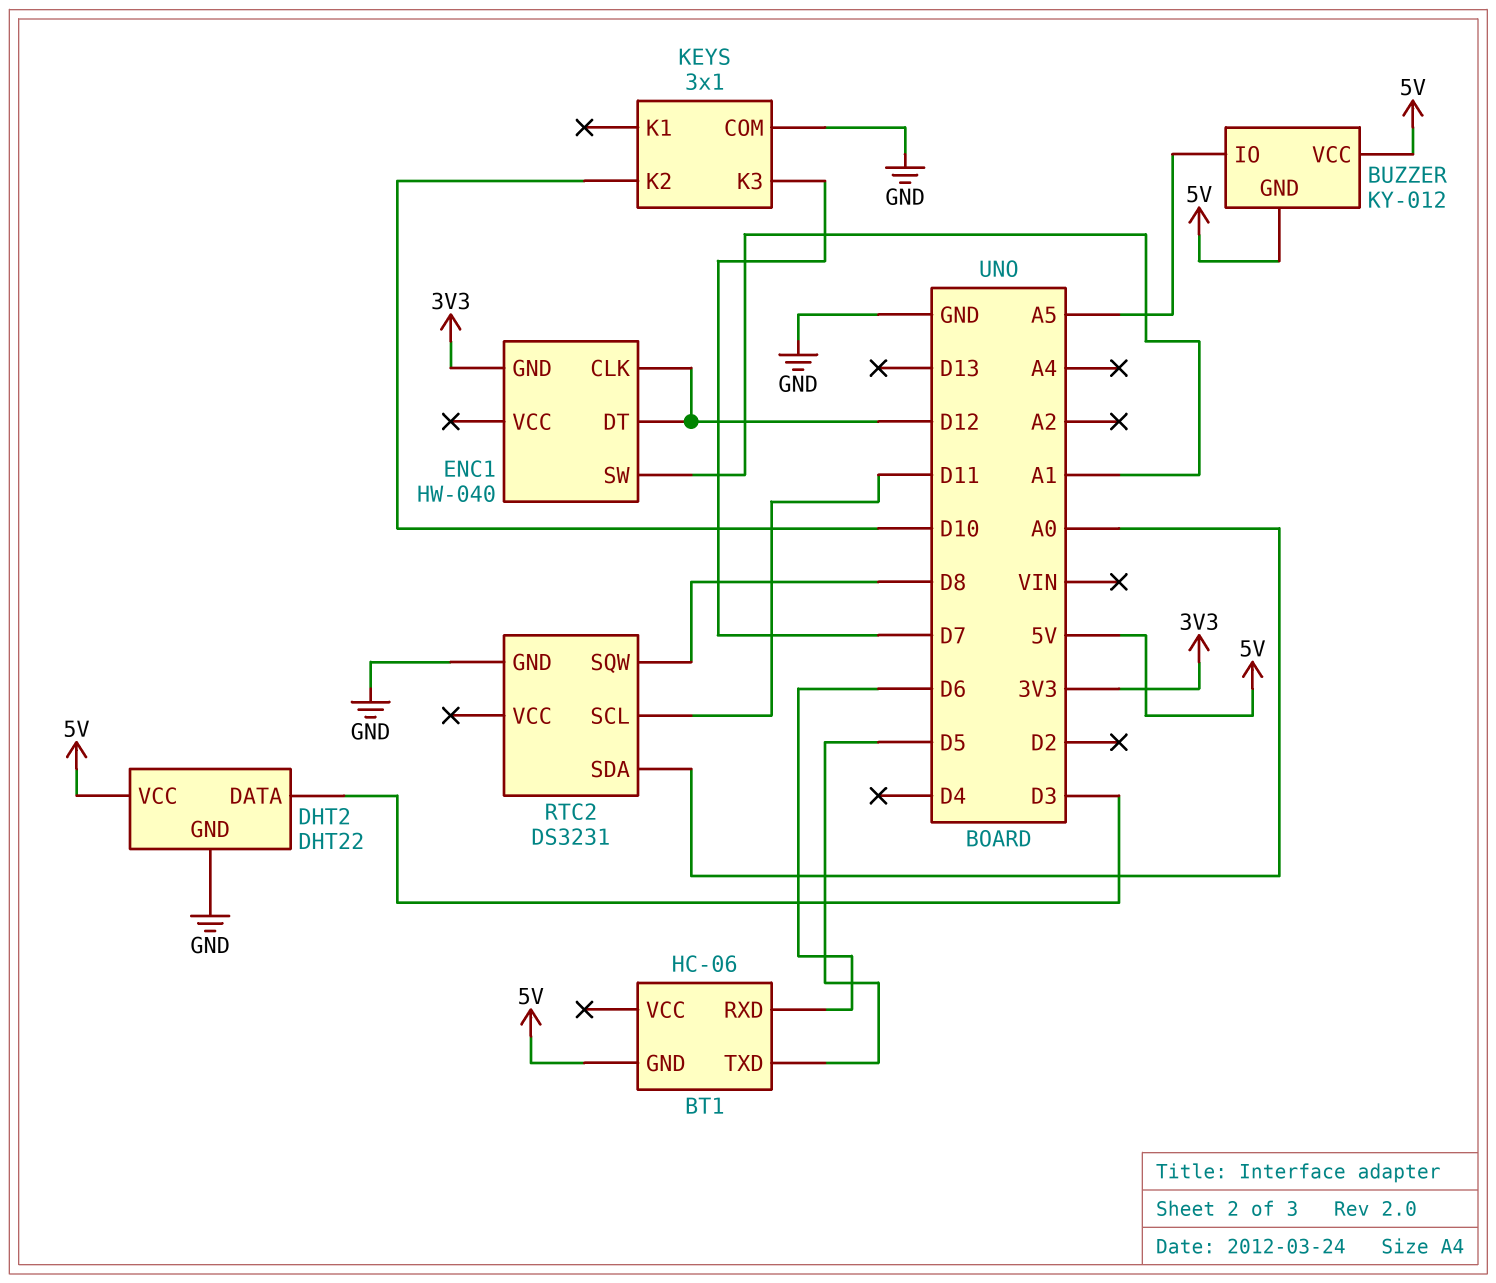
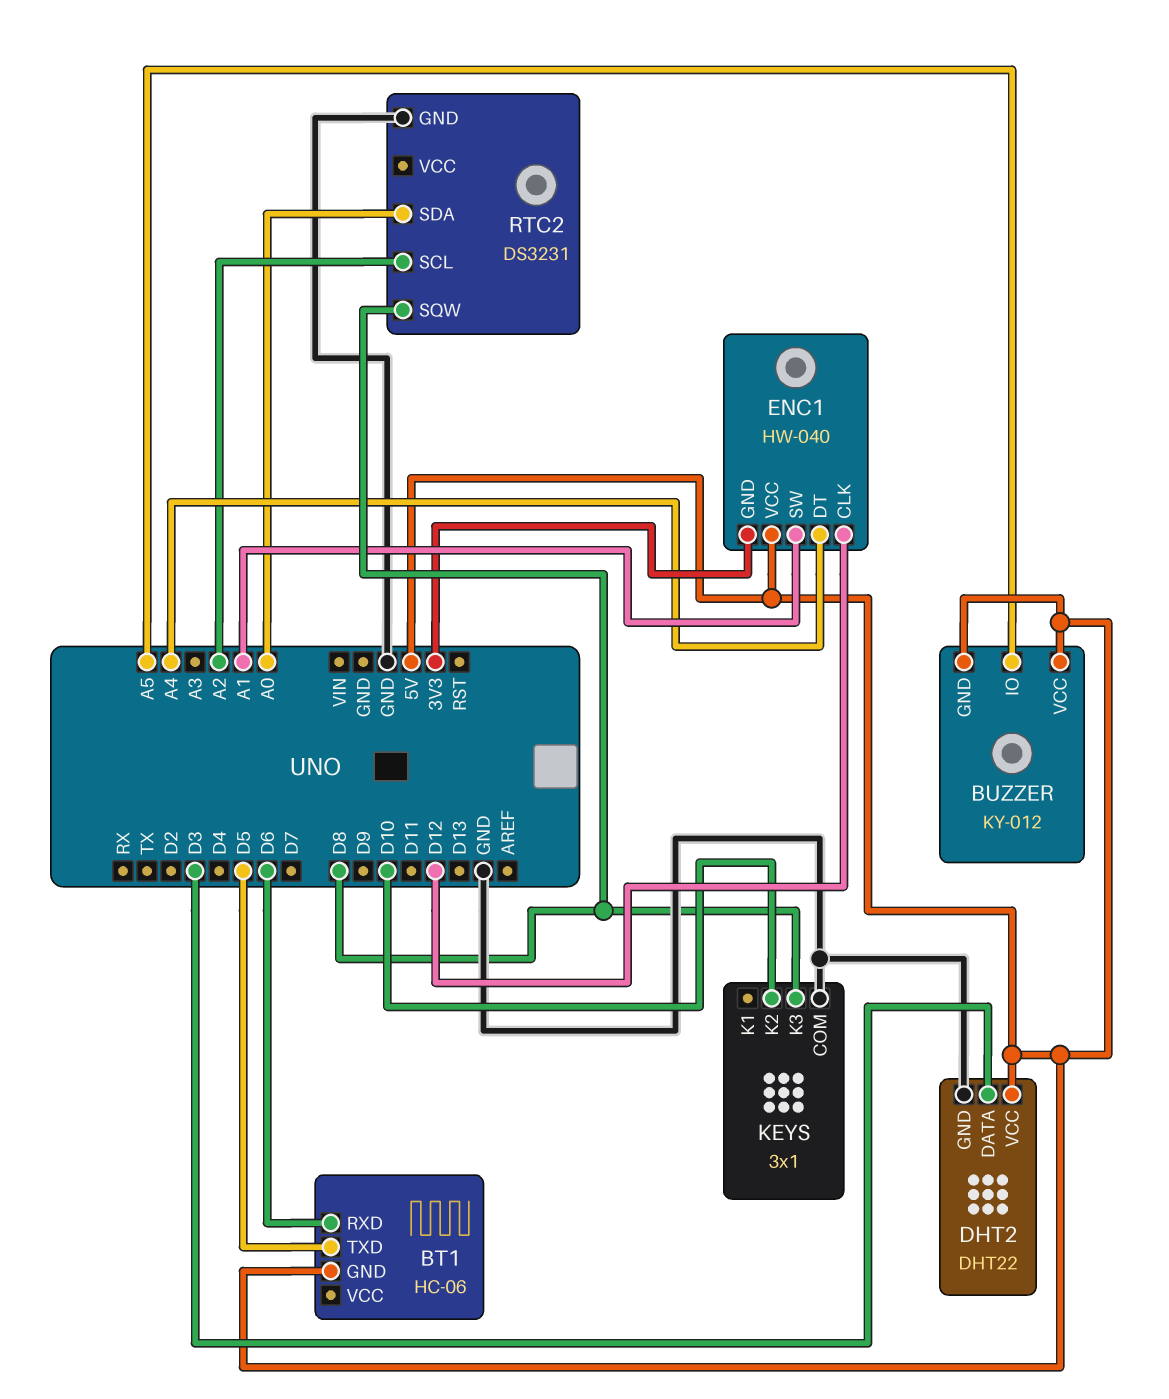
ENC1 pin DT: D12 -> A4
ENC1 pin VCC: none -> 5V
KEYS pin K3: D7 -> D8
RTC2 pin SCL: D11 -> A2

